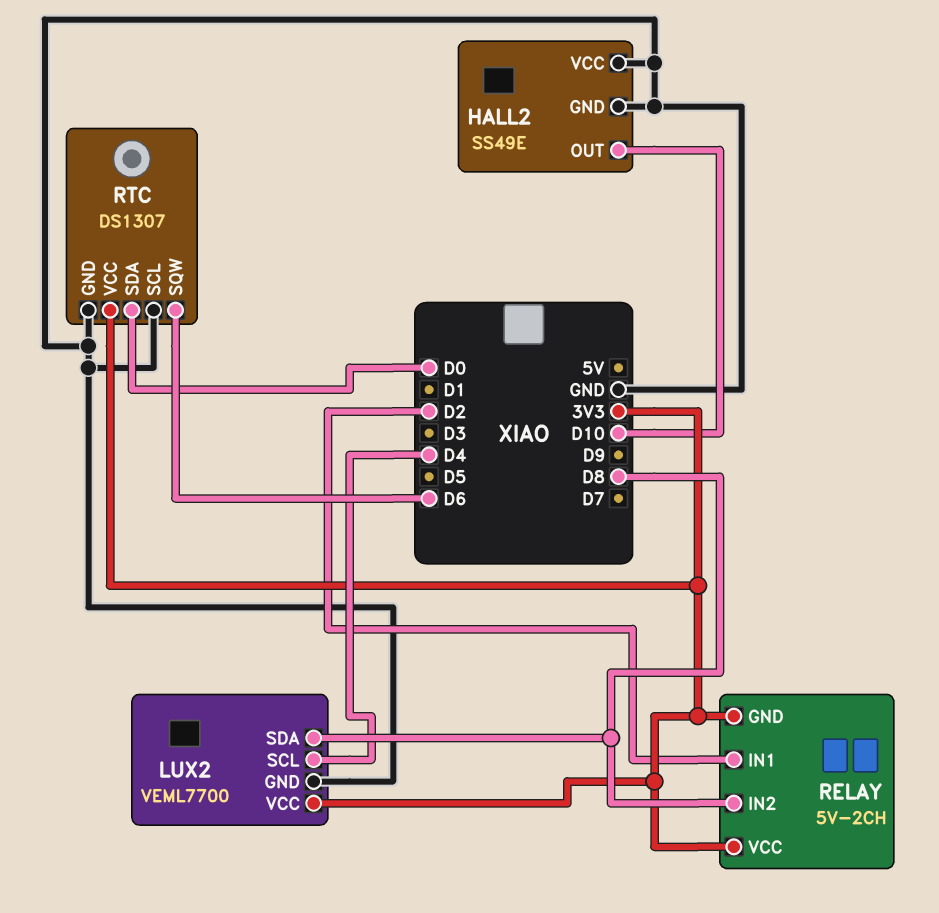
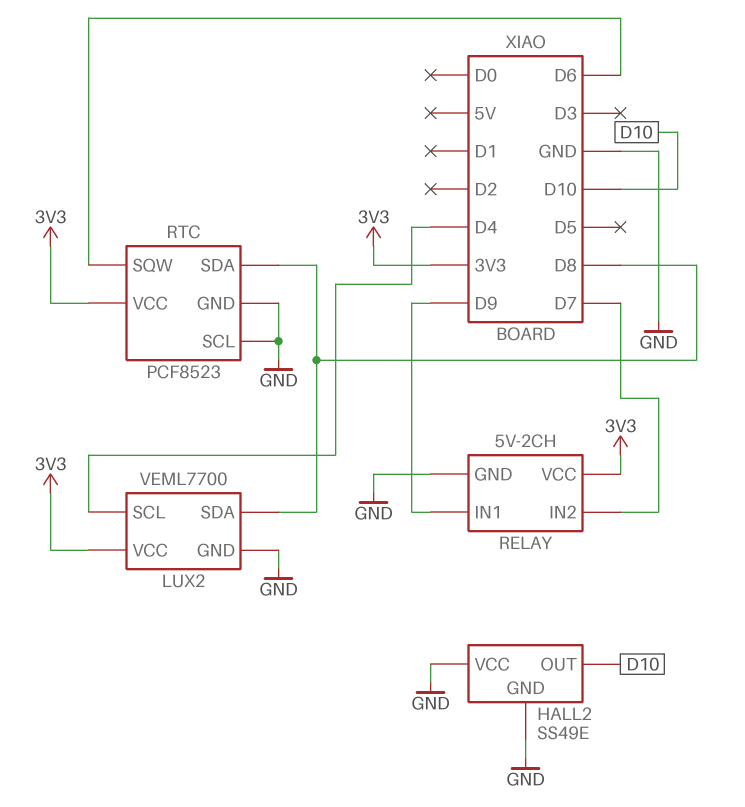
RELAY pin GND: 3V3 -> GND
RELAY pin IN1: D2 -> D9
RELAY pin IN2: D8 -> D7
RTC: DS1307 -> PCF8523
RTC pin SDA: D0 -> D8

